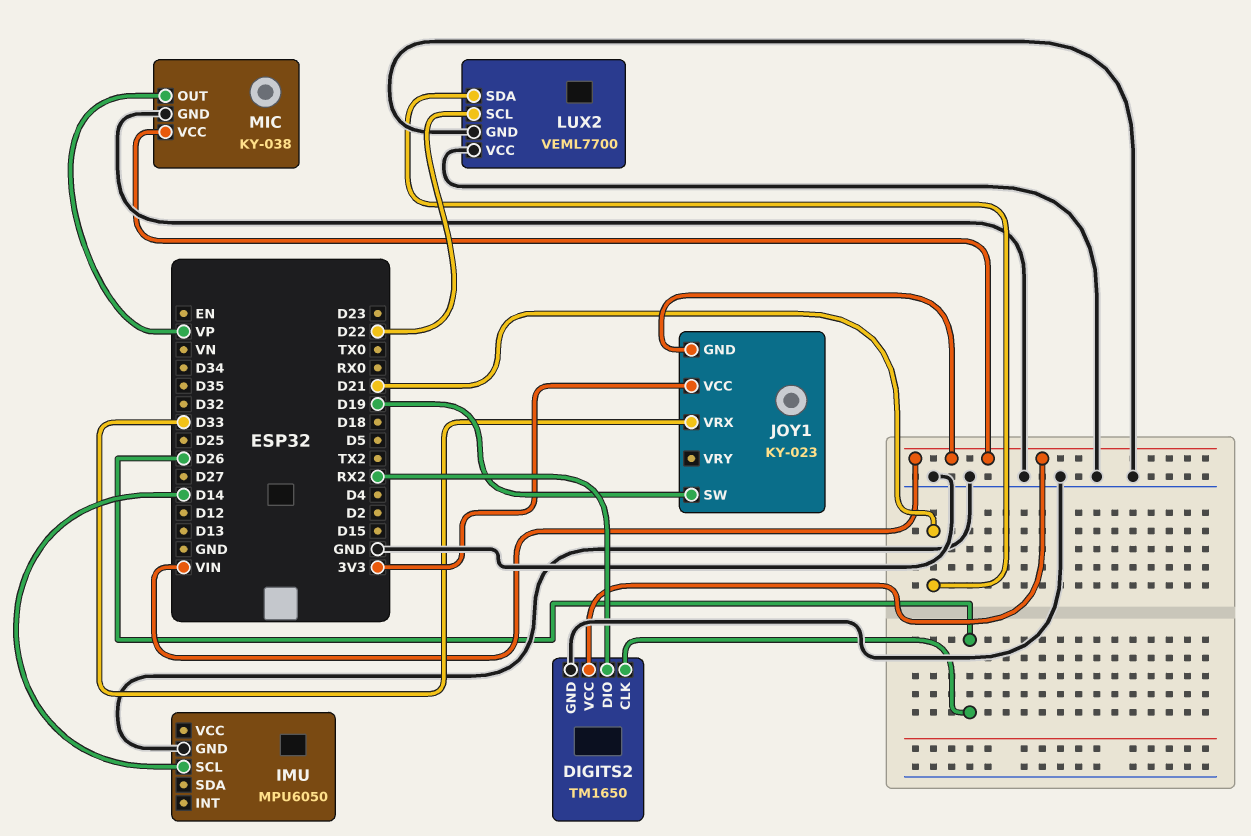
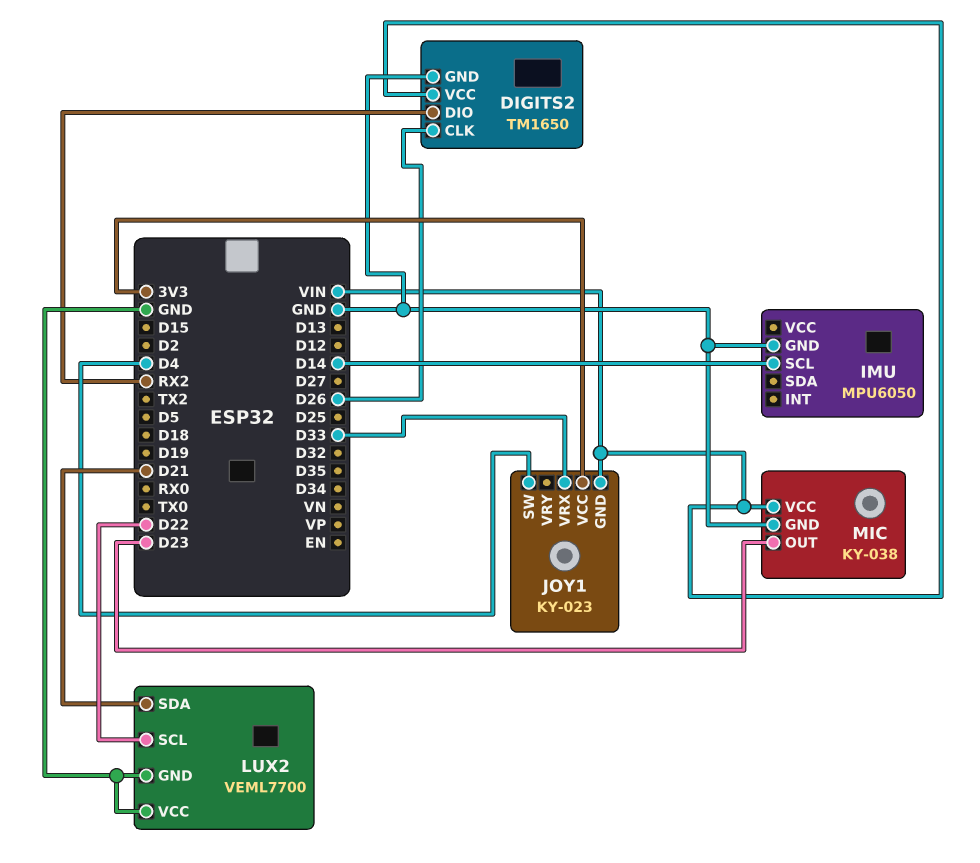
JOY1 pin SW: D19 -> D4
MIC pin OUT: VP -> D23

